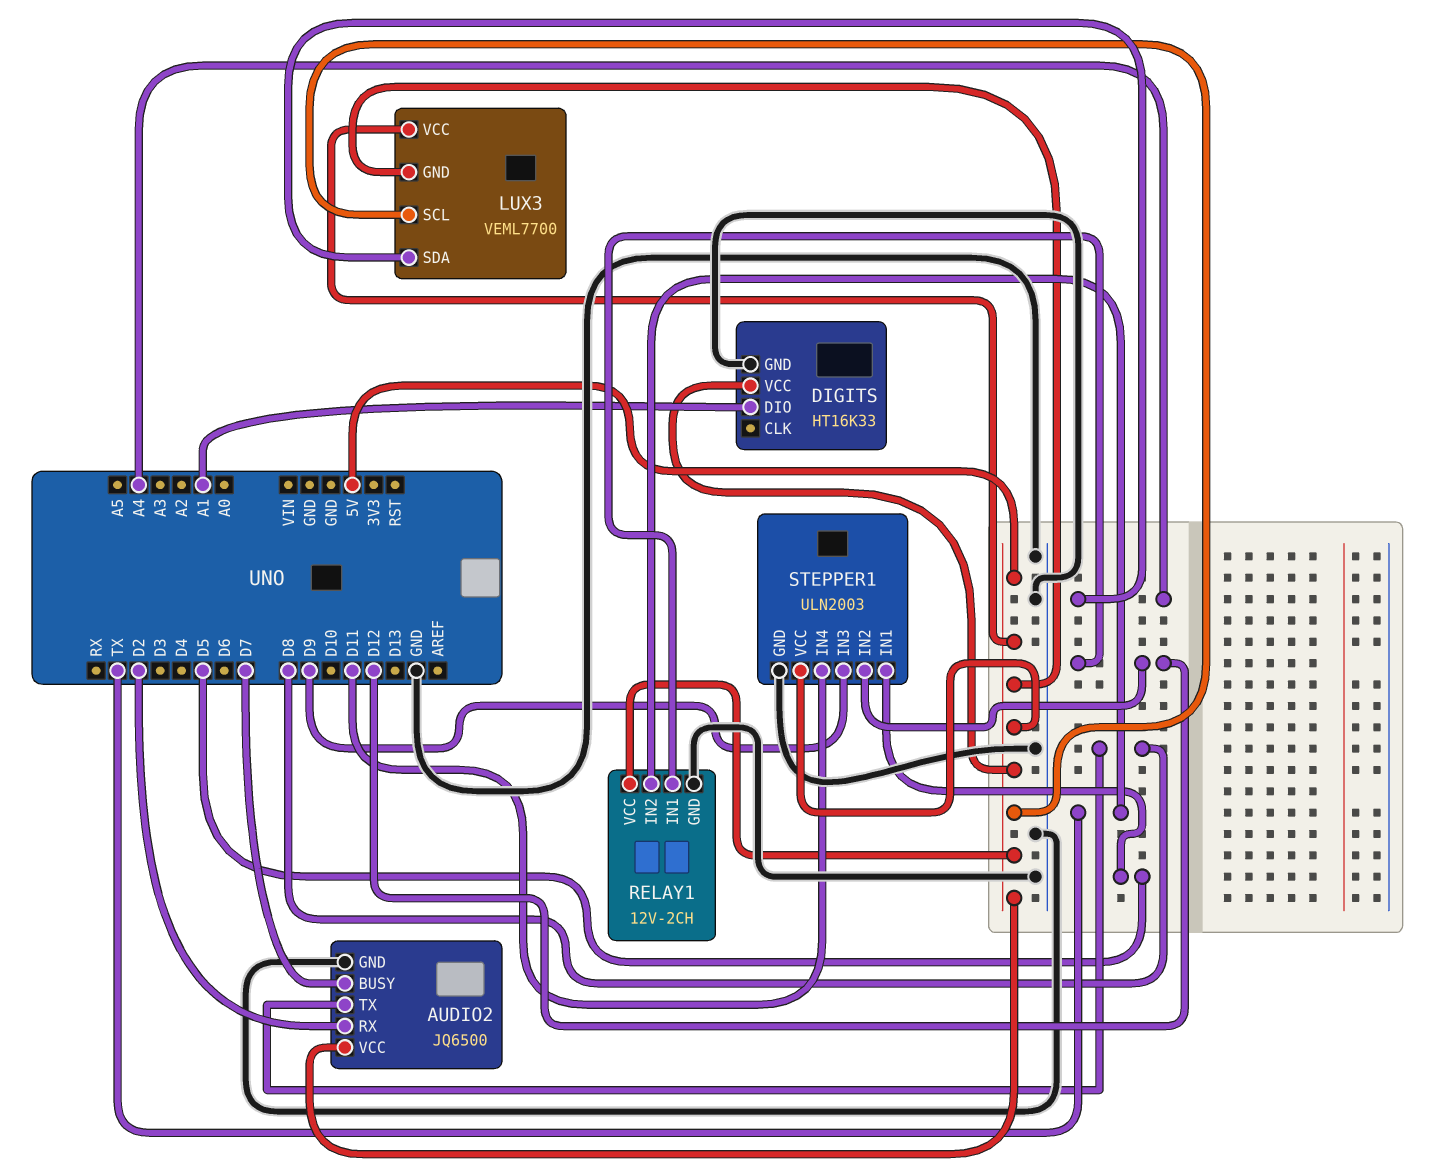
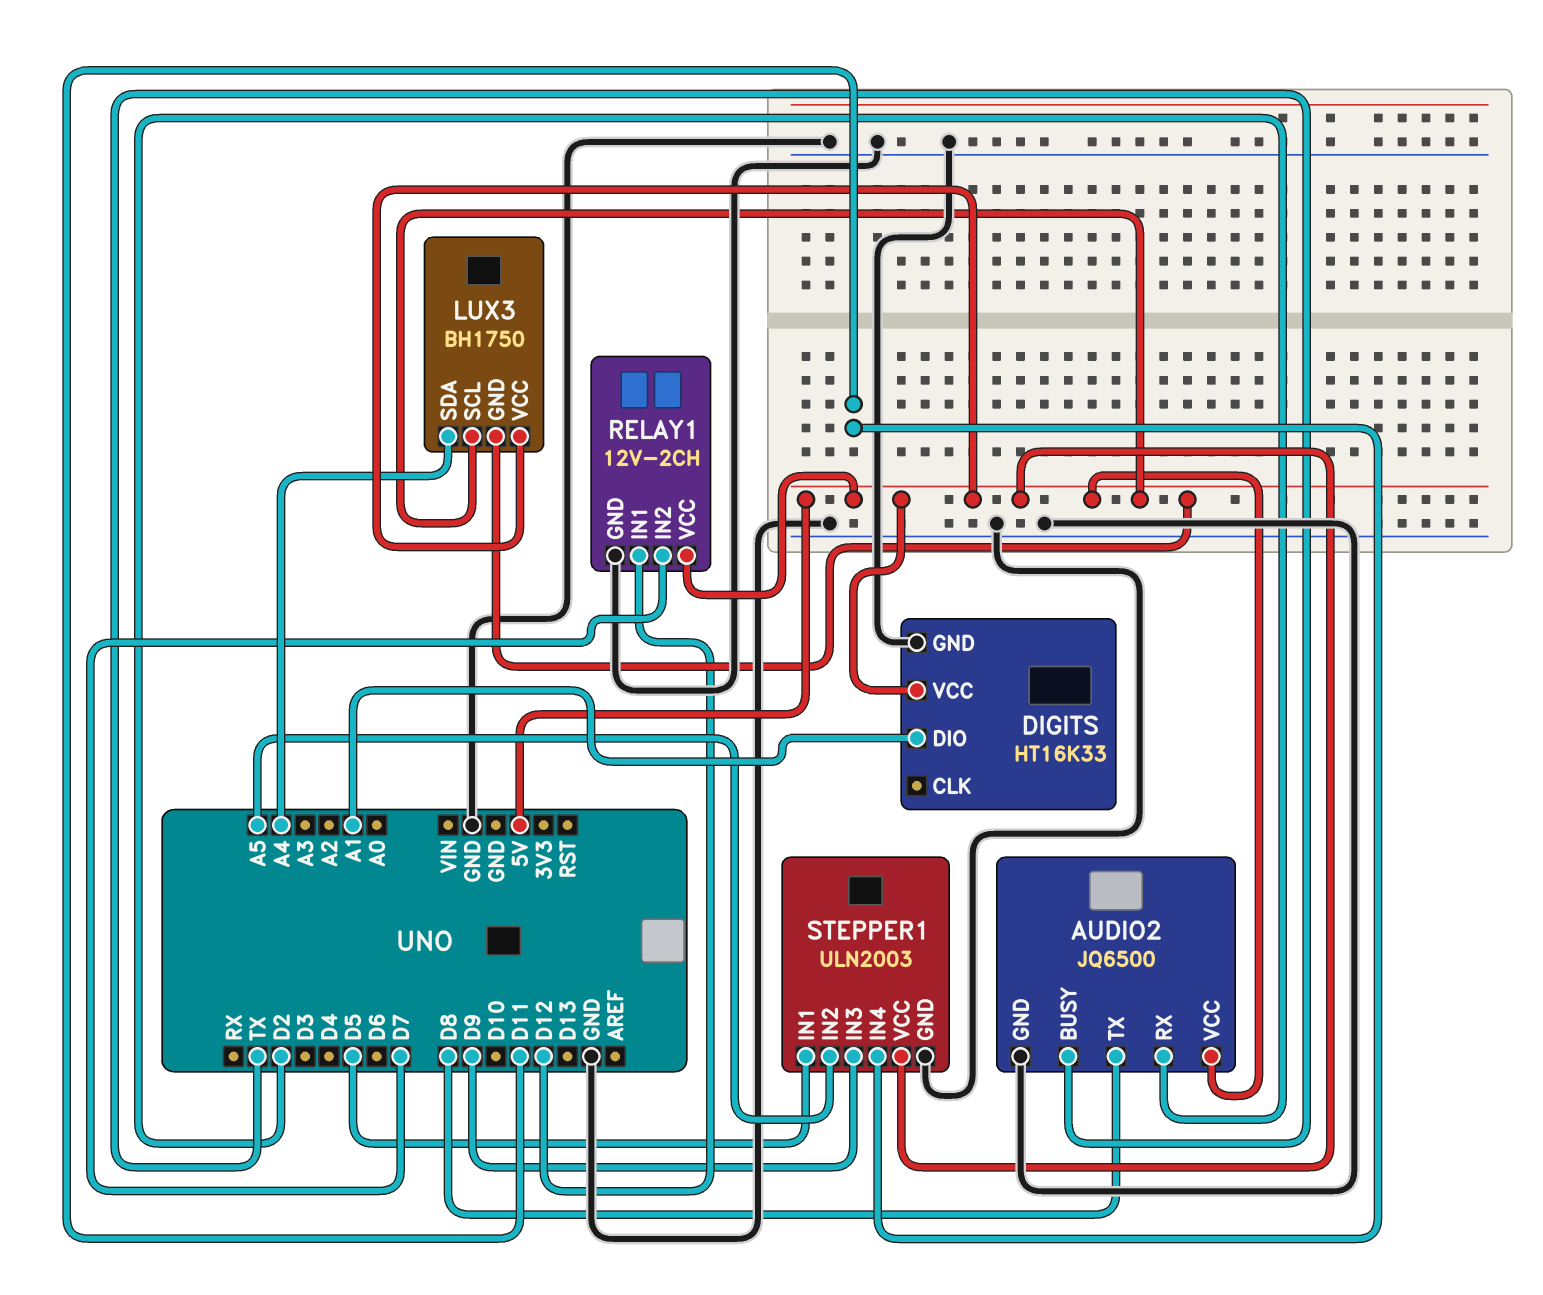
AUDIO2 pin BUSY: D7 -> TX
LUX3: VEML7700 -> BH1750
RELAY1 pin IN2: TX -> D7
STEPPER1 pin IN2: D12 -> A5

